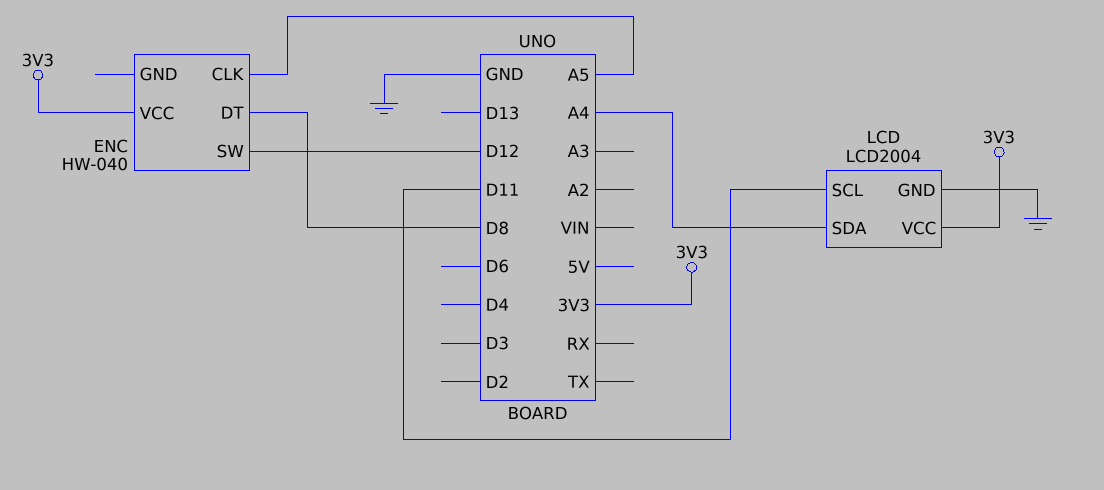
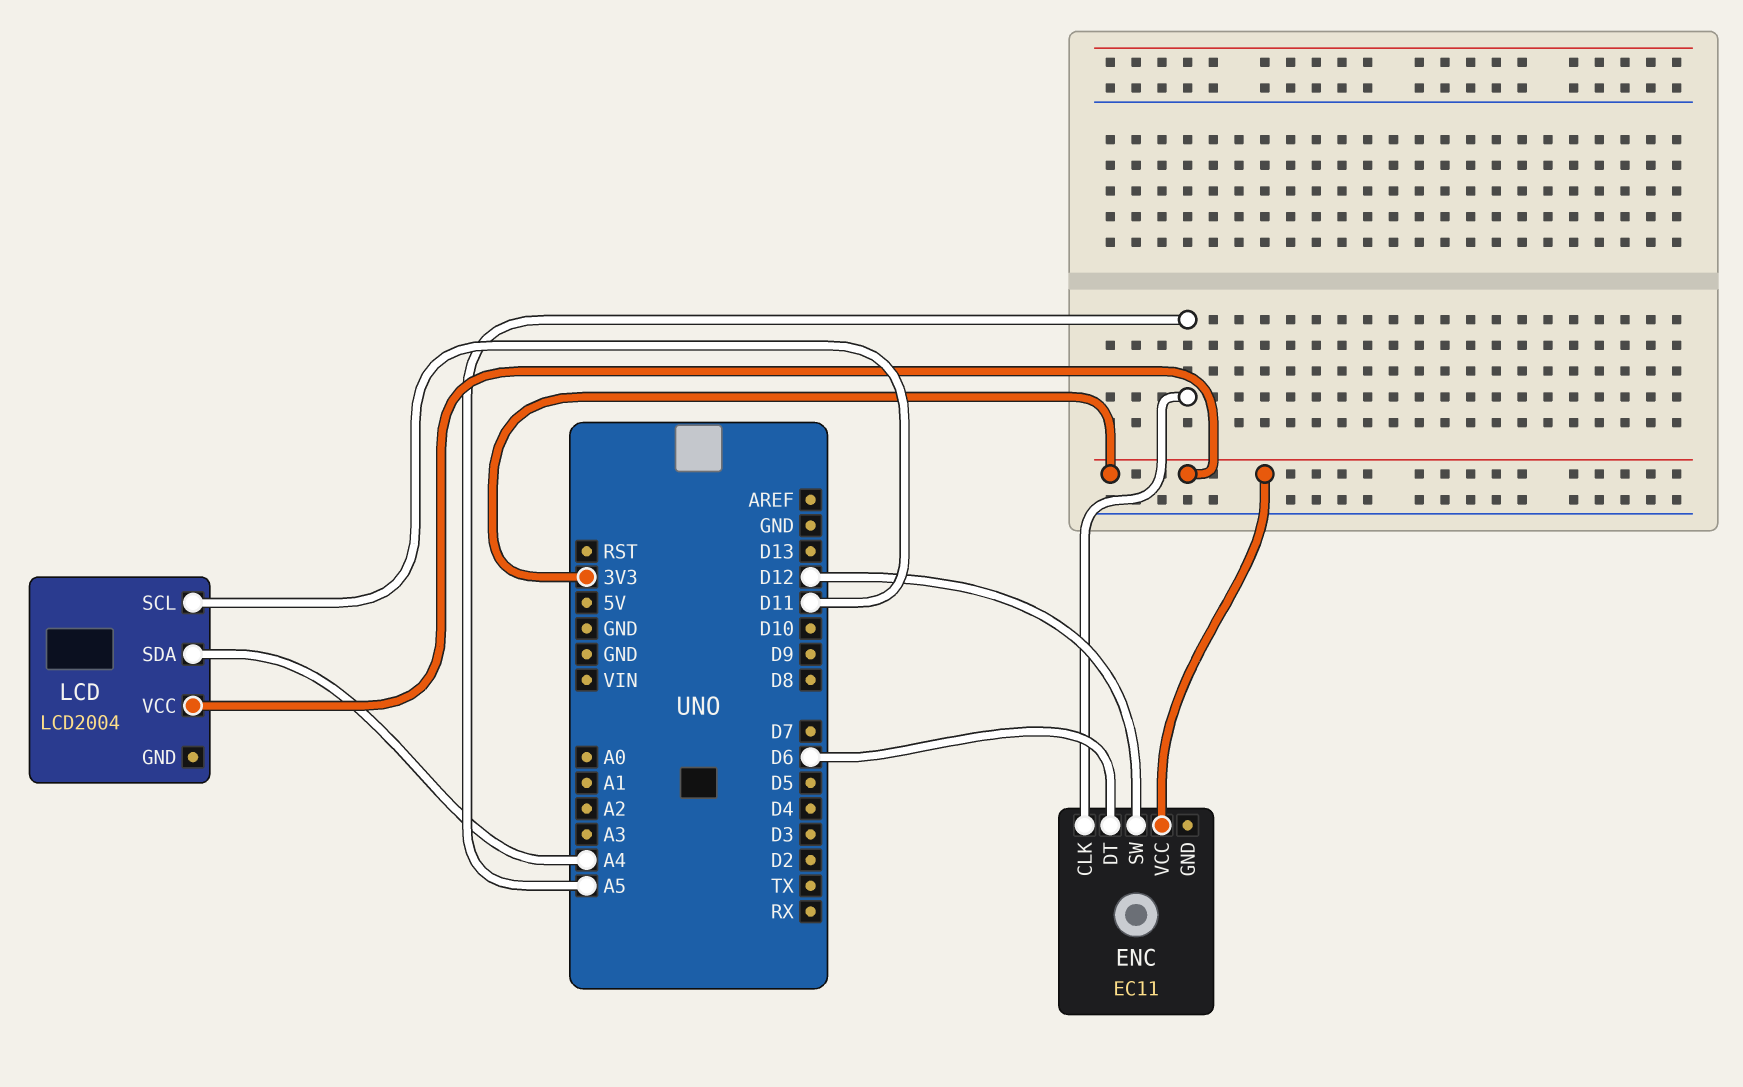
ENC: HW-040 -> EC11
ENC pin DT: D8 -> D6
LCD pin GND: GND -> none

